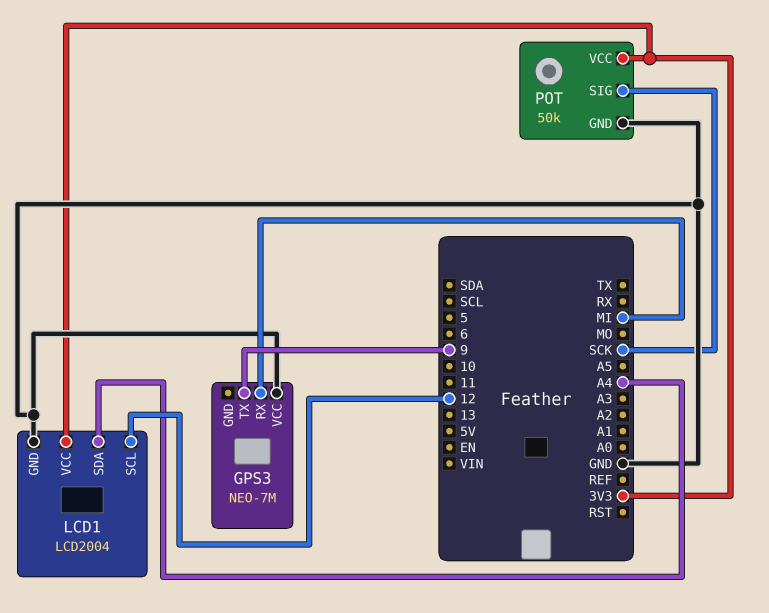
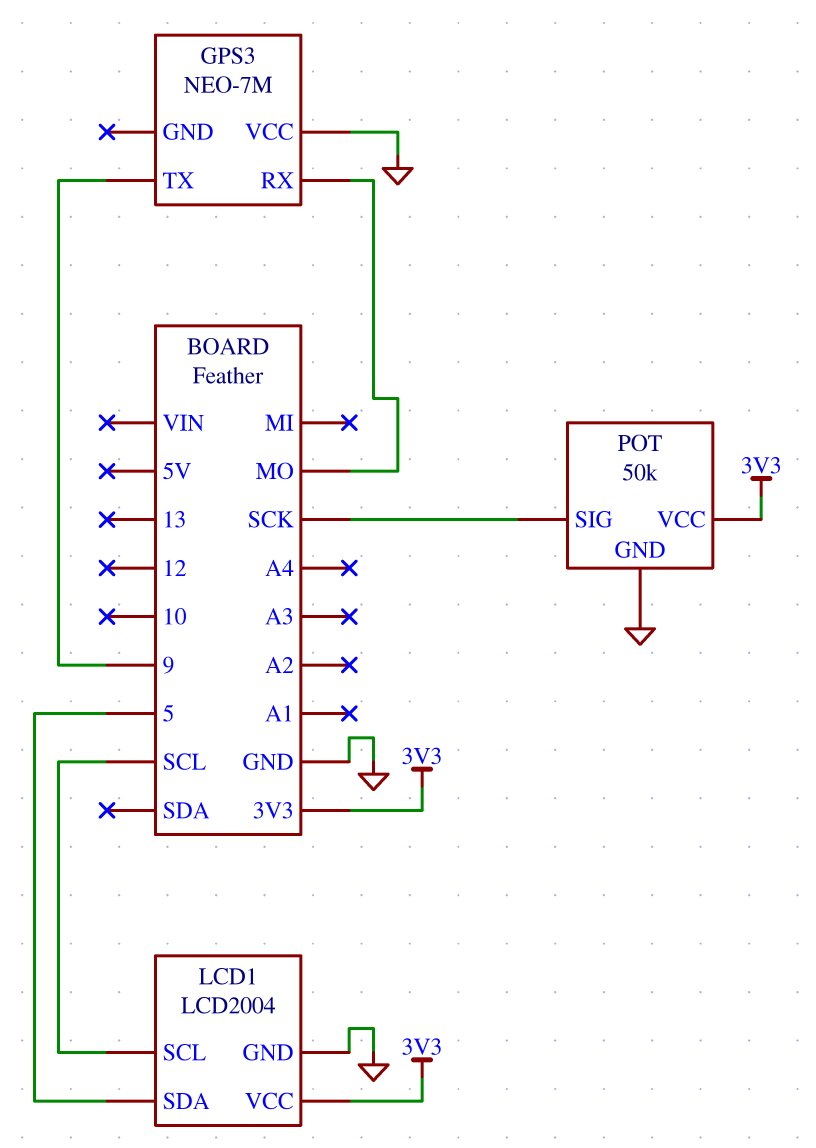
GPS3 pin RX: MI -> MO
LCD1 pin SCL: 12 -> SCL
LCD1 pin SDA: A4 -> 5

